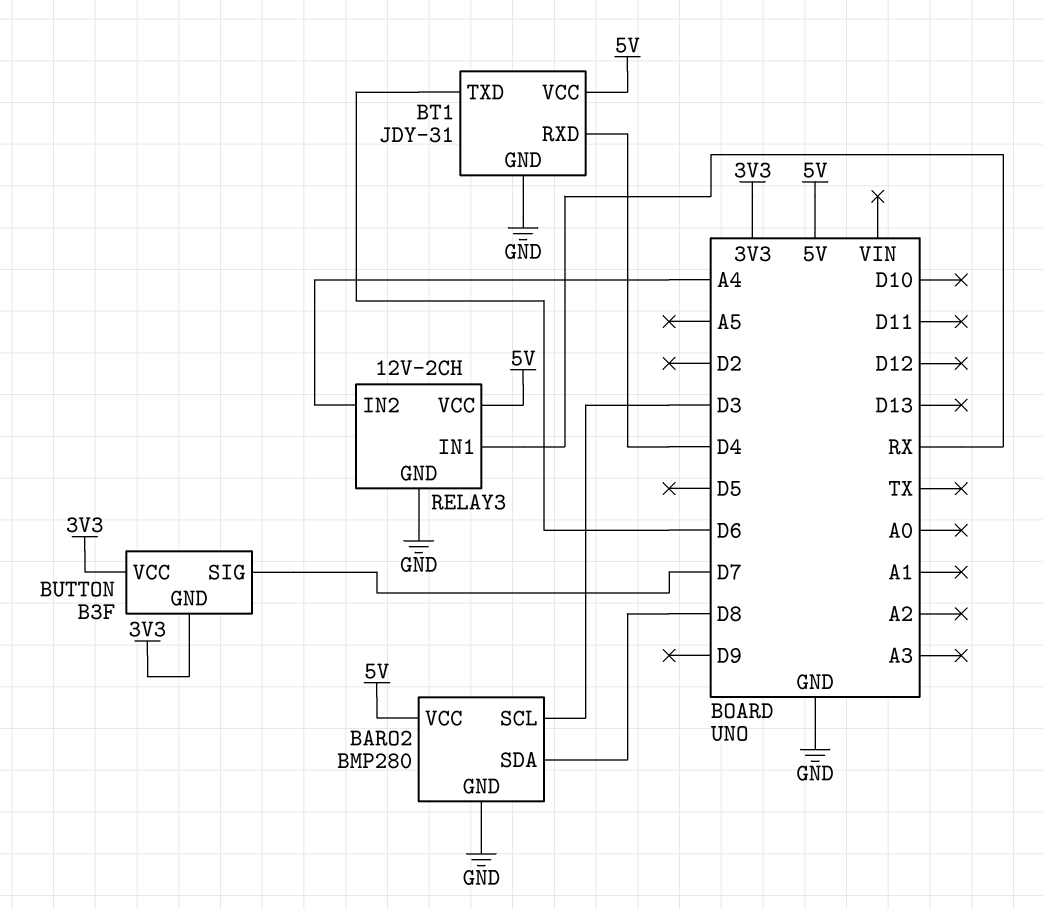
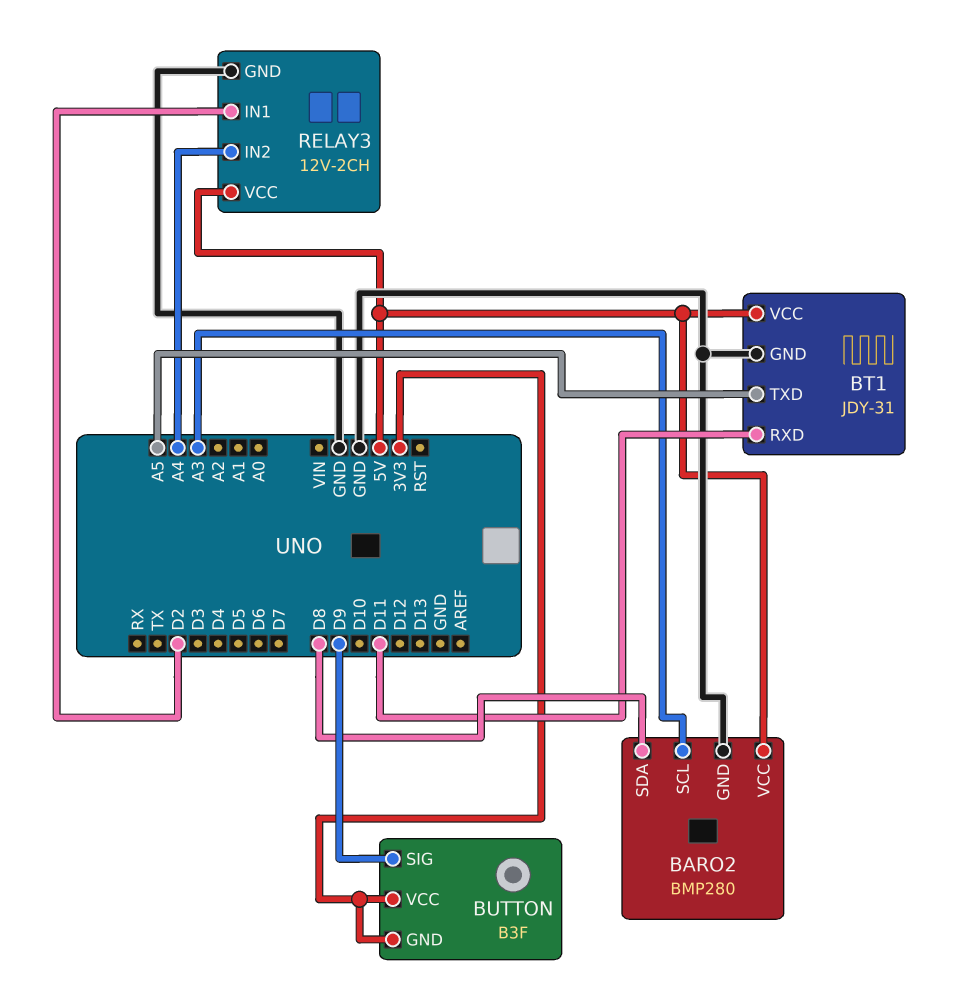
BARO2 pin SCL: D3 -> A3
BT1 pin RXD: D4 -> D11
BT1 pin TXD: D6 -> A5
BUTTON pin SIG: D7 -> D9
RELAY3 pin IN1: RX -> D2

